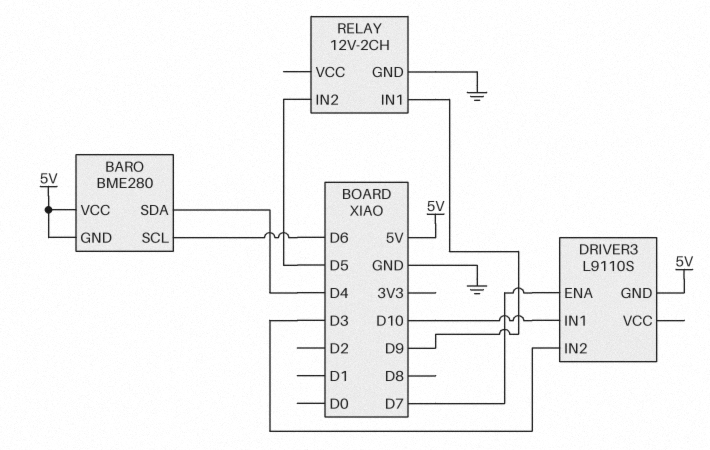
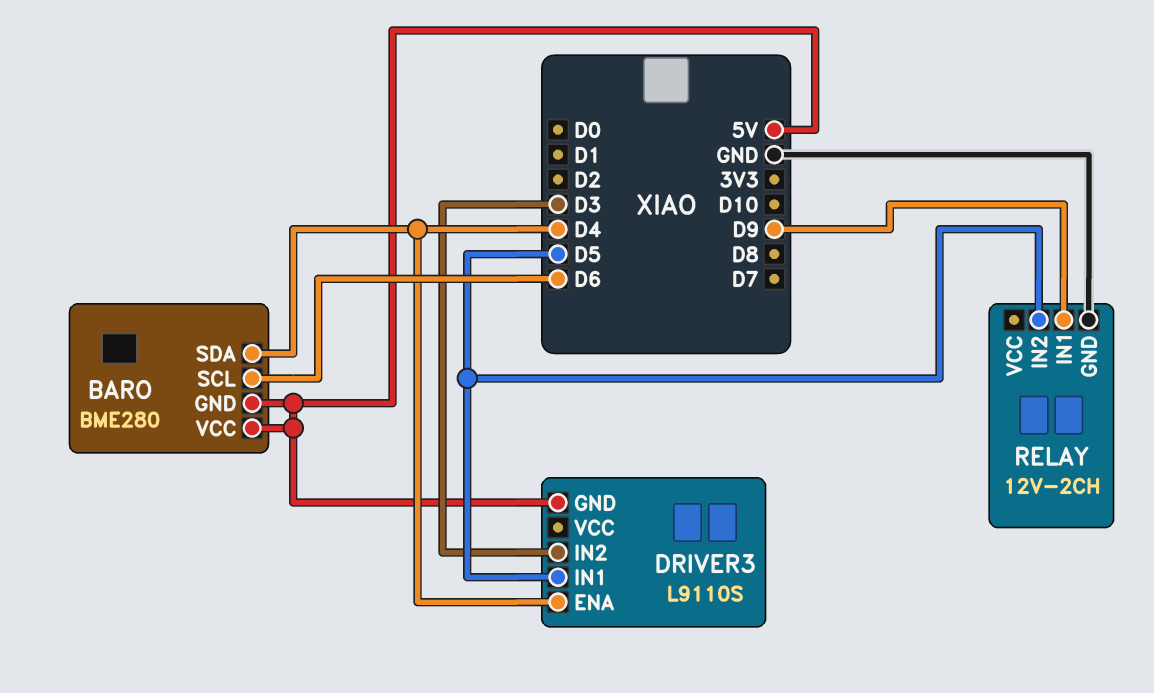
DRIVER3 pin ENA: D7 -> D4
DRIVER3 pin IN1: D10 -> D5

